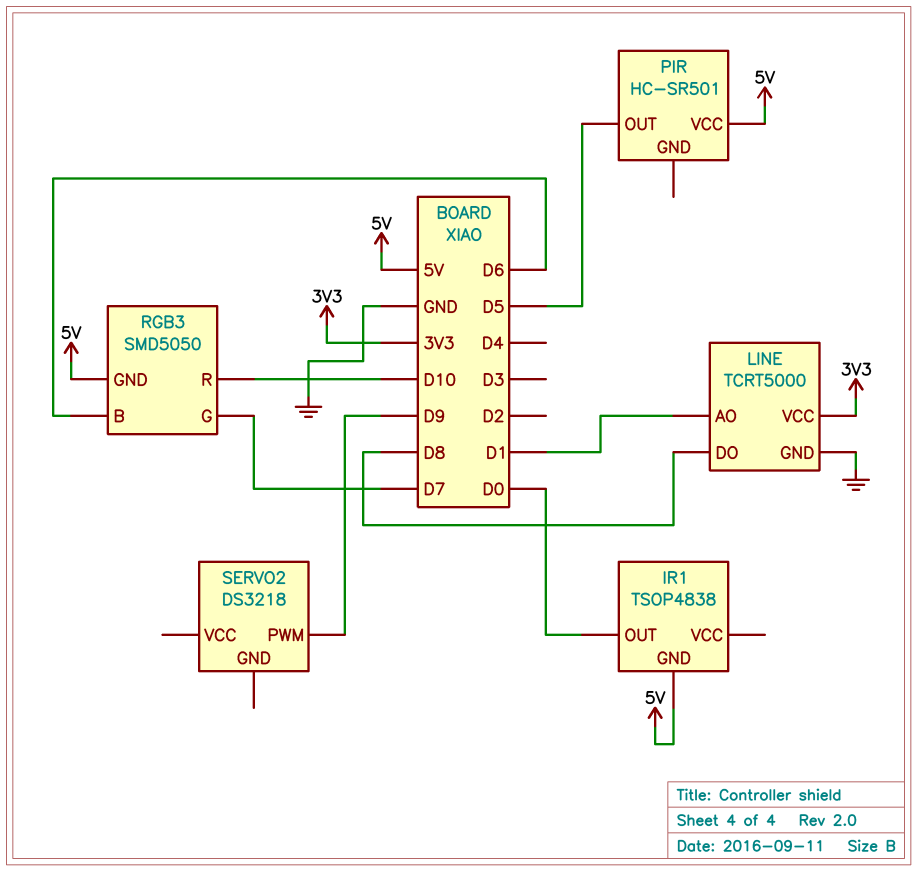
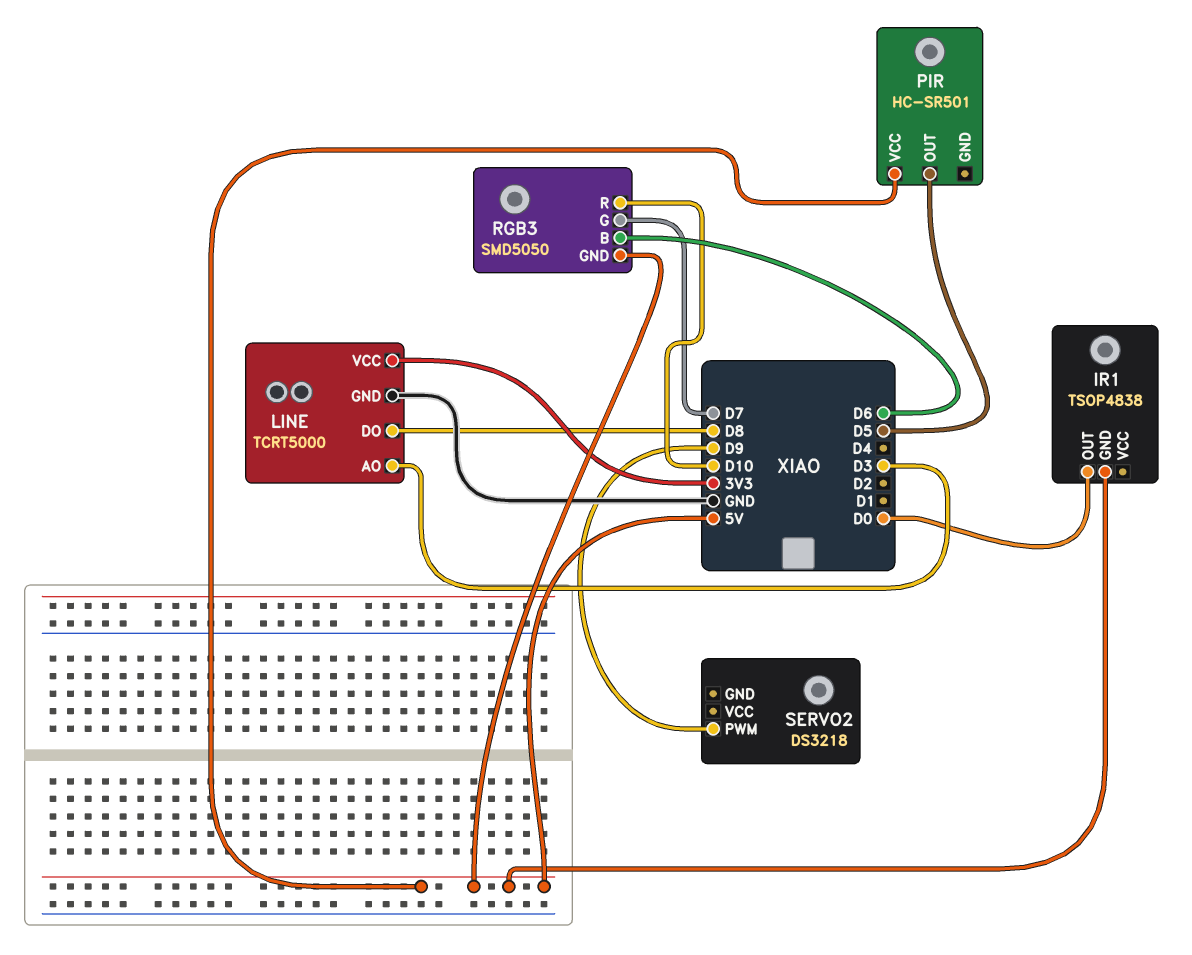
LINE pin AO: D1 -> D3

